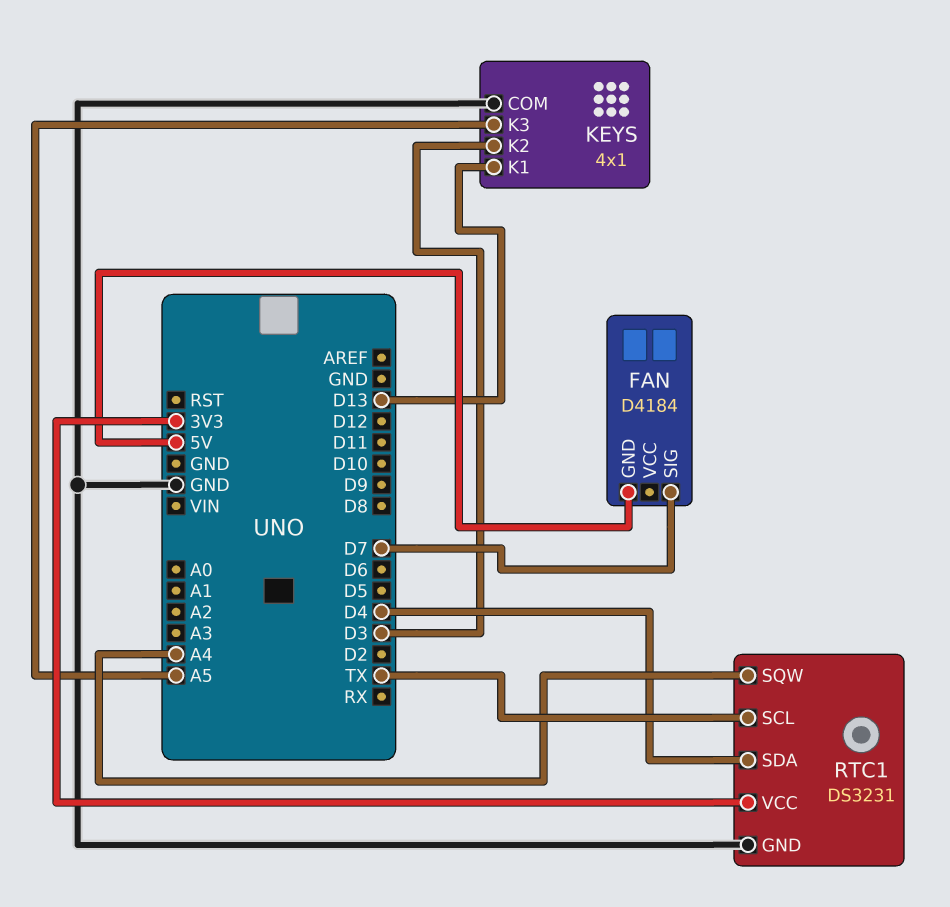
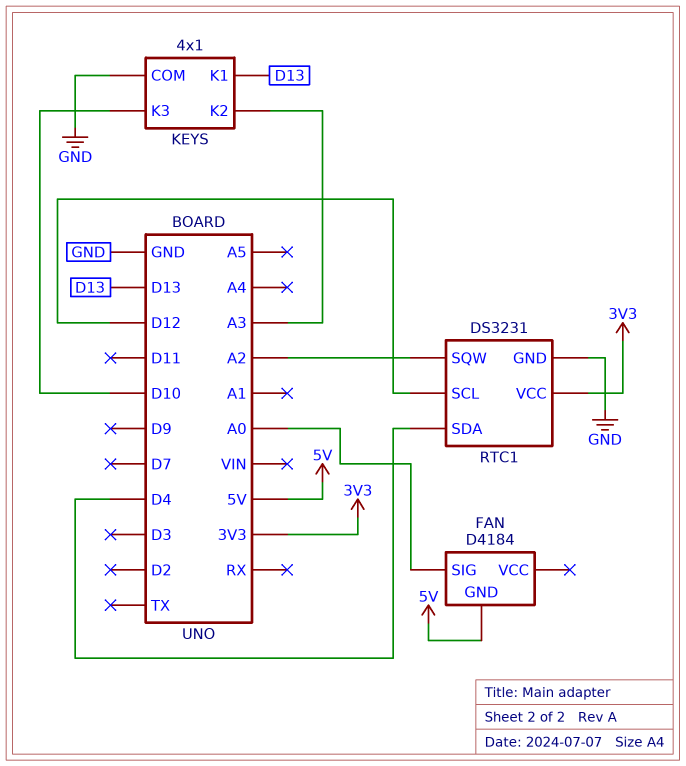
FAN pin SIG: D7 -> A0
KEYS pin K2: D3 -> A3
KEYS pin K3: A5 -> D10
RTC1 pin SCL: TX -> D12
RTC1 pin SQW: A4 -> A2

